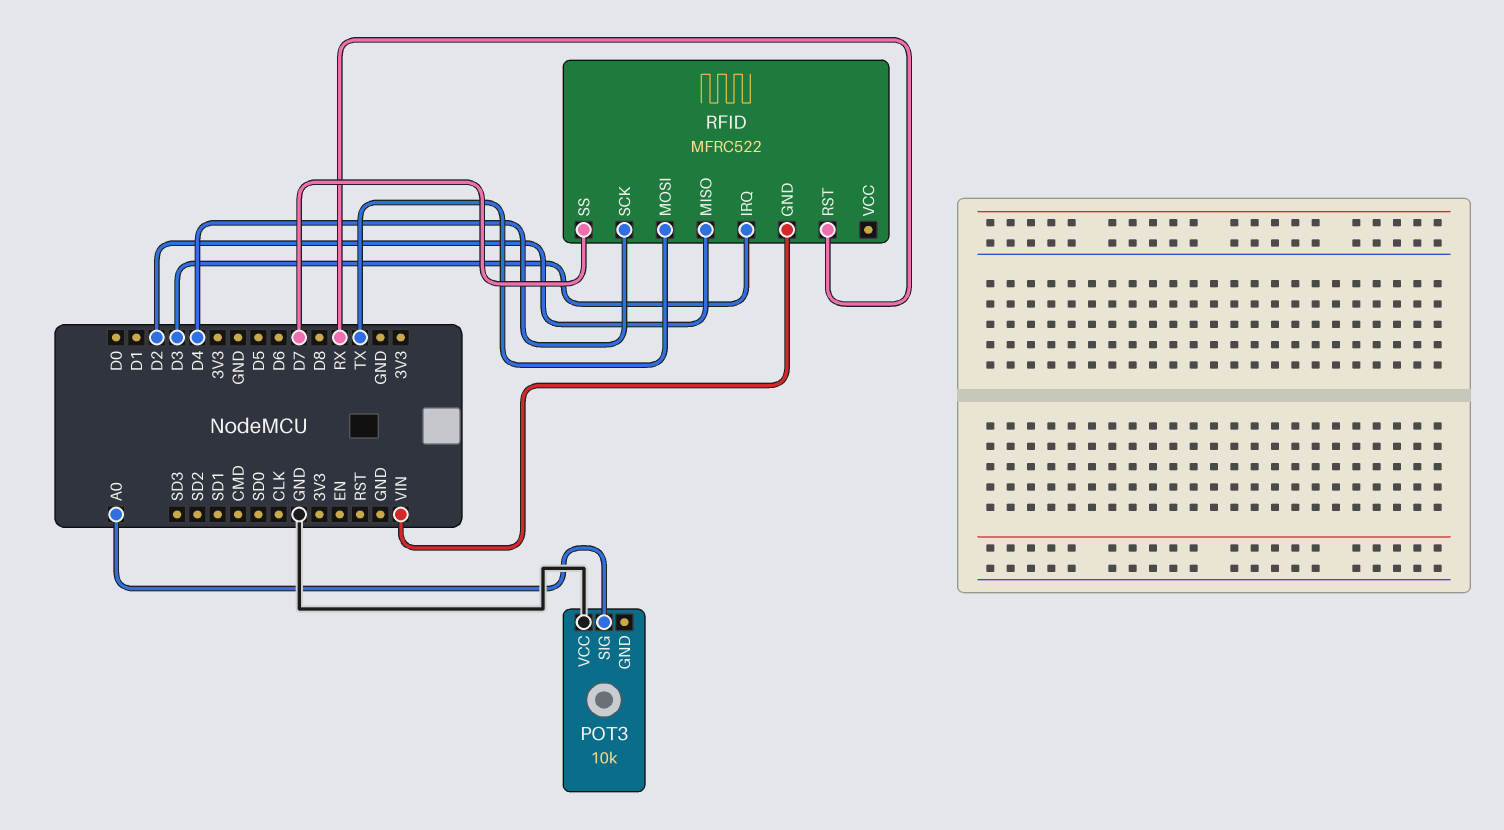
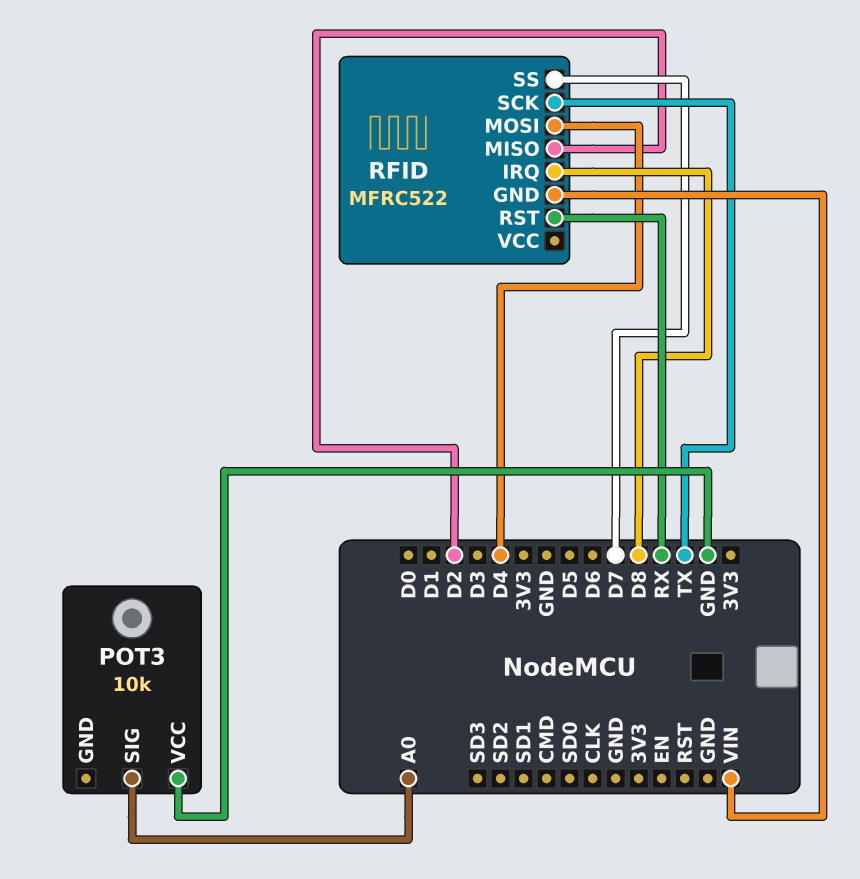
RFID pin IRQ: D3 -> D8
RFID pin MOSI: TX -> D4
RFID pin SCK: D4 -> TX

